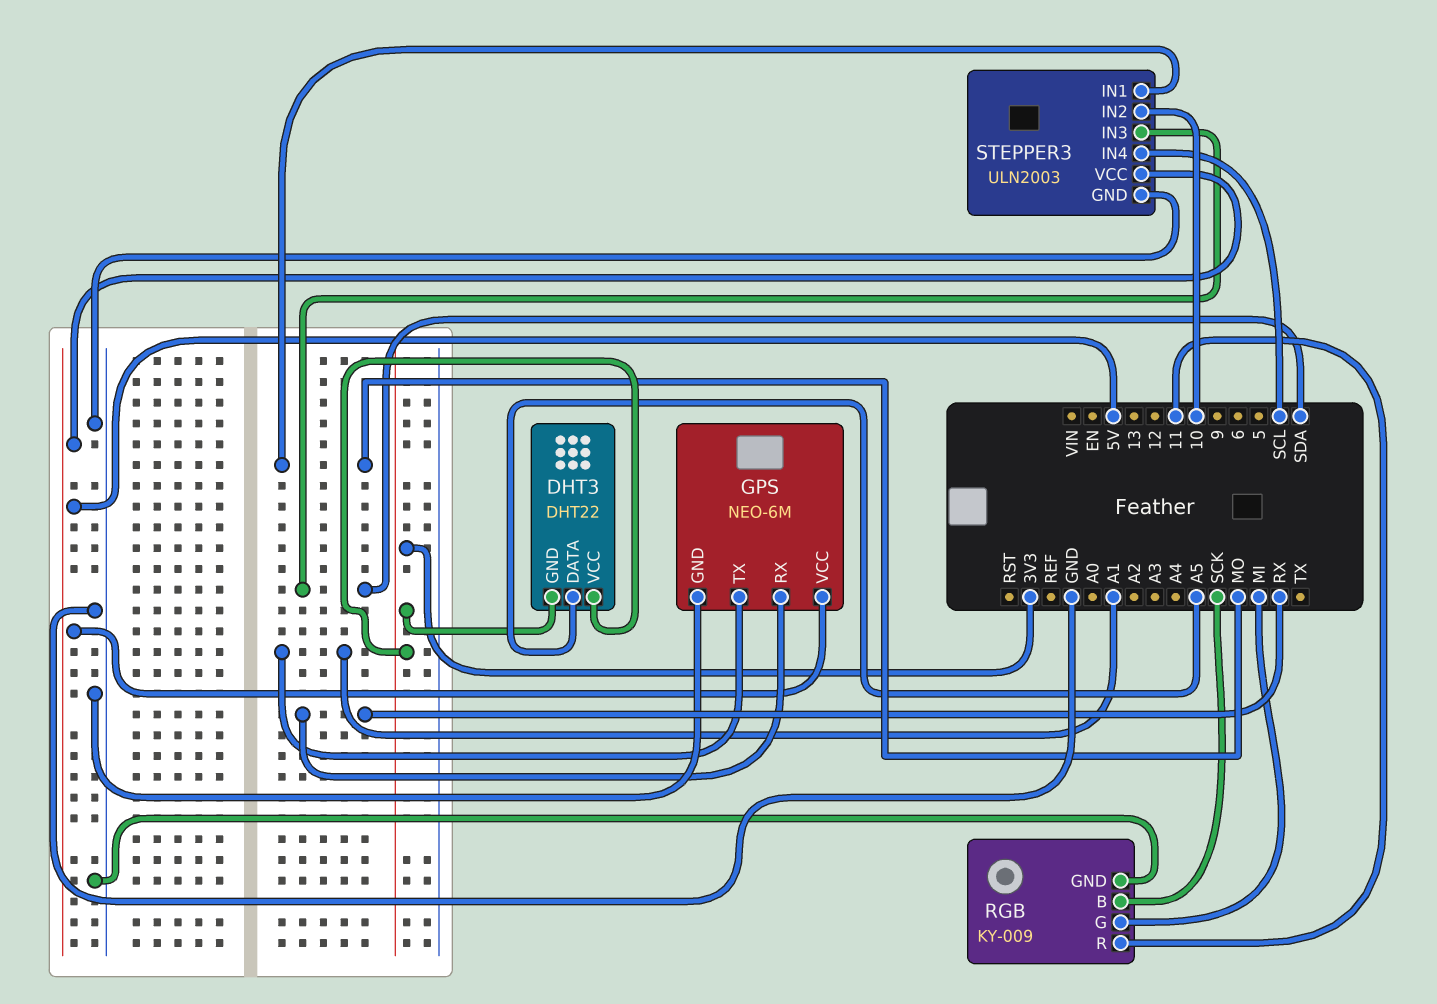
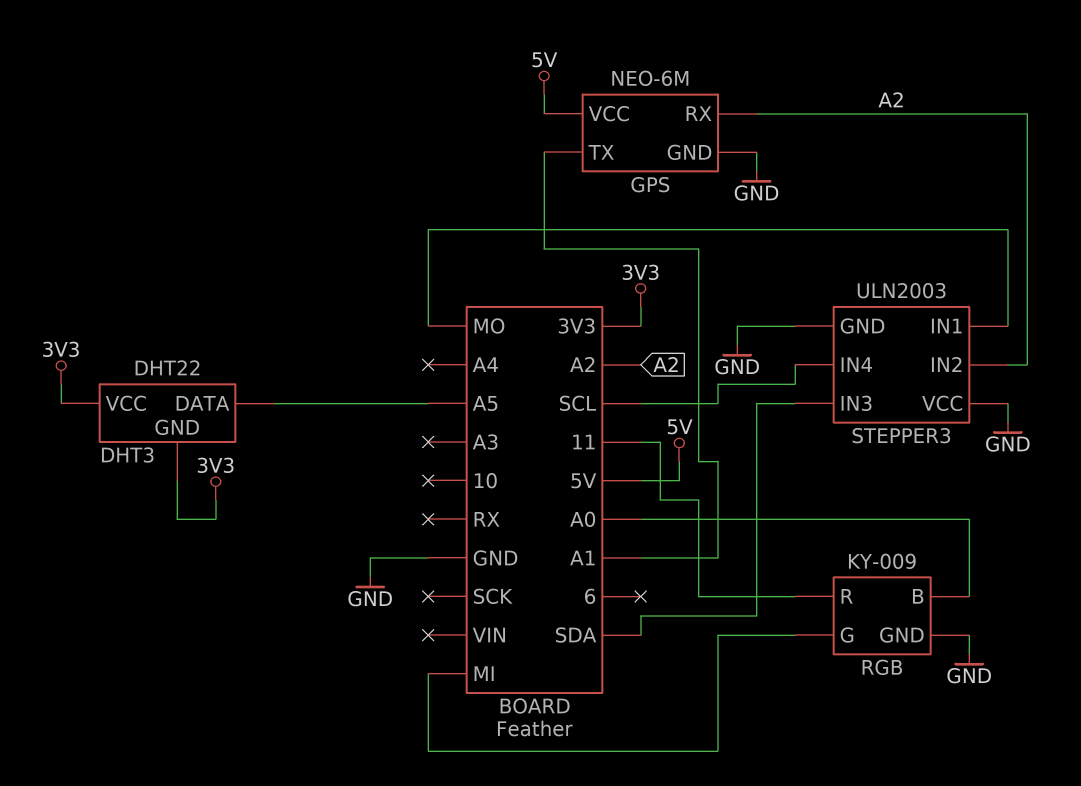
GPS pin RX: RX -> A2
RGB pin B: SCK -> A0
STEPPER3 pin IN2: 10 -> A2
STEPPER3 pin VCC: 5V -> GND

